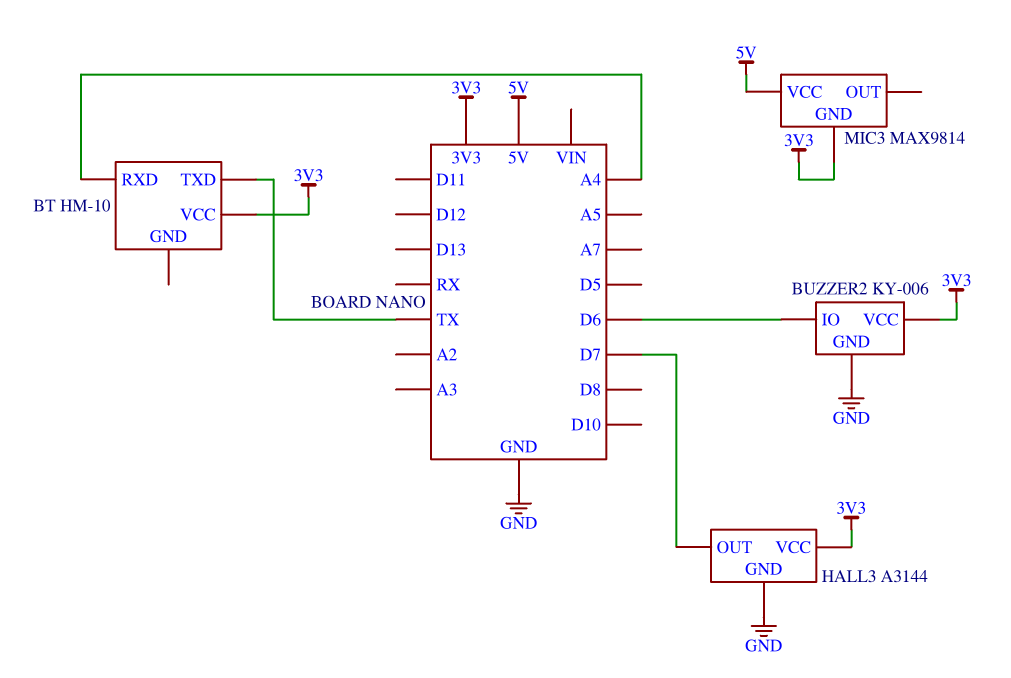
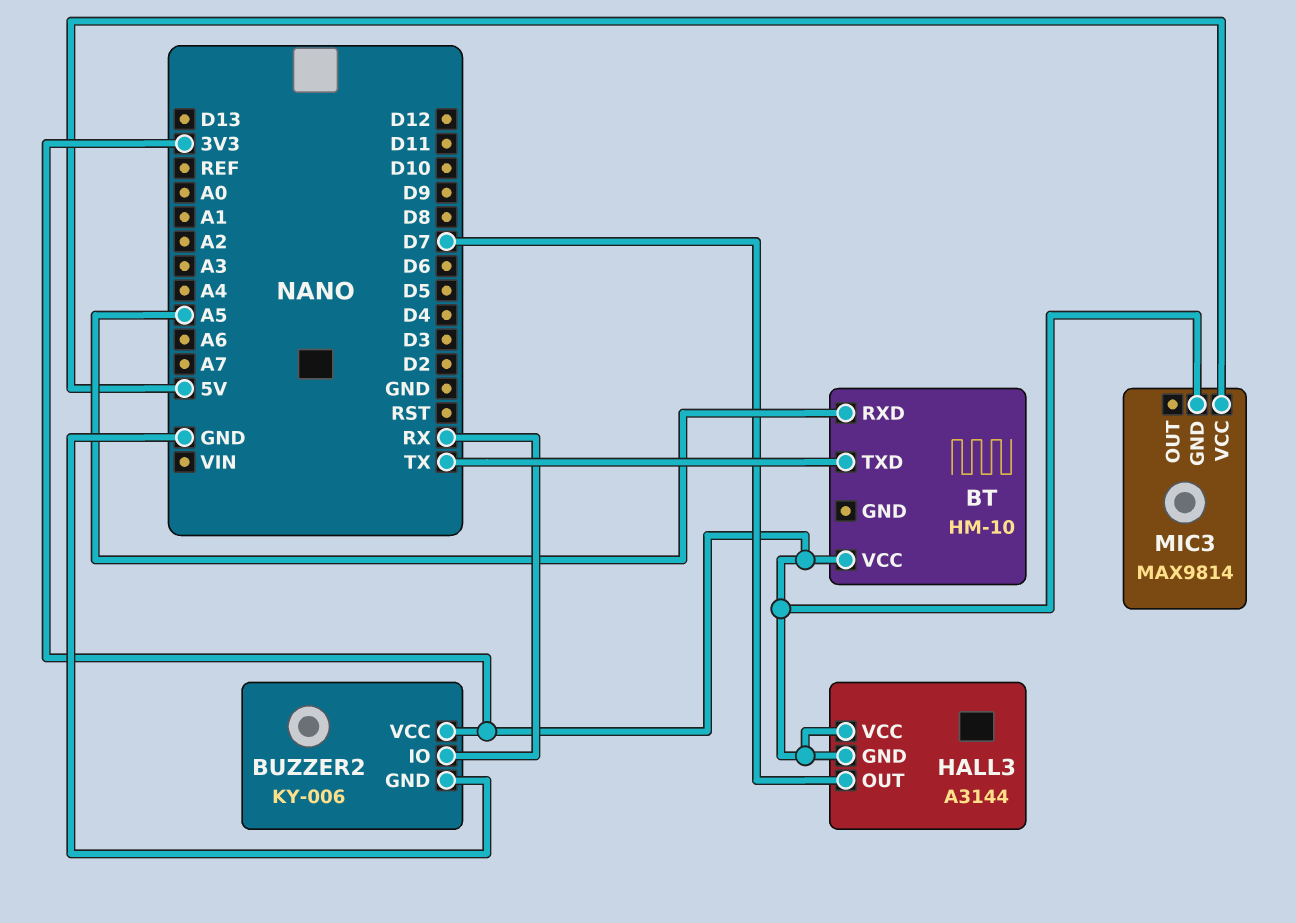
BT pin RXD: A4 -> A5
BUZZER2 pin IO: D6 -> RX
HALL3 pin GND: GND -> 3V3

